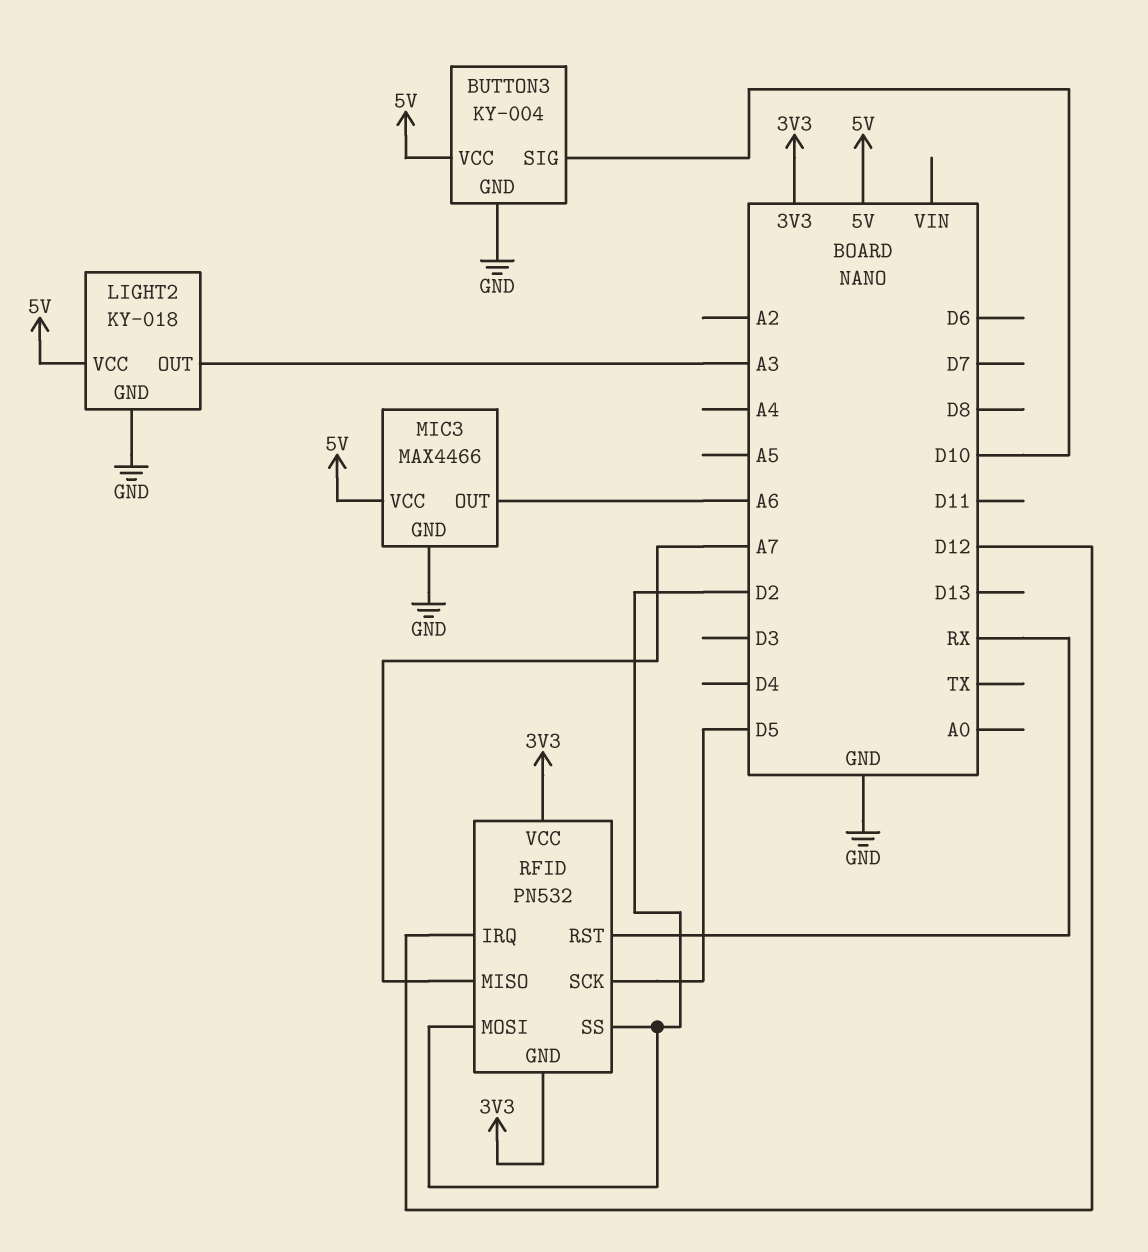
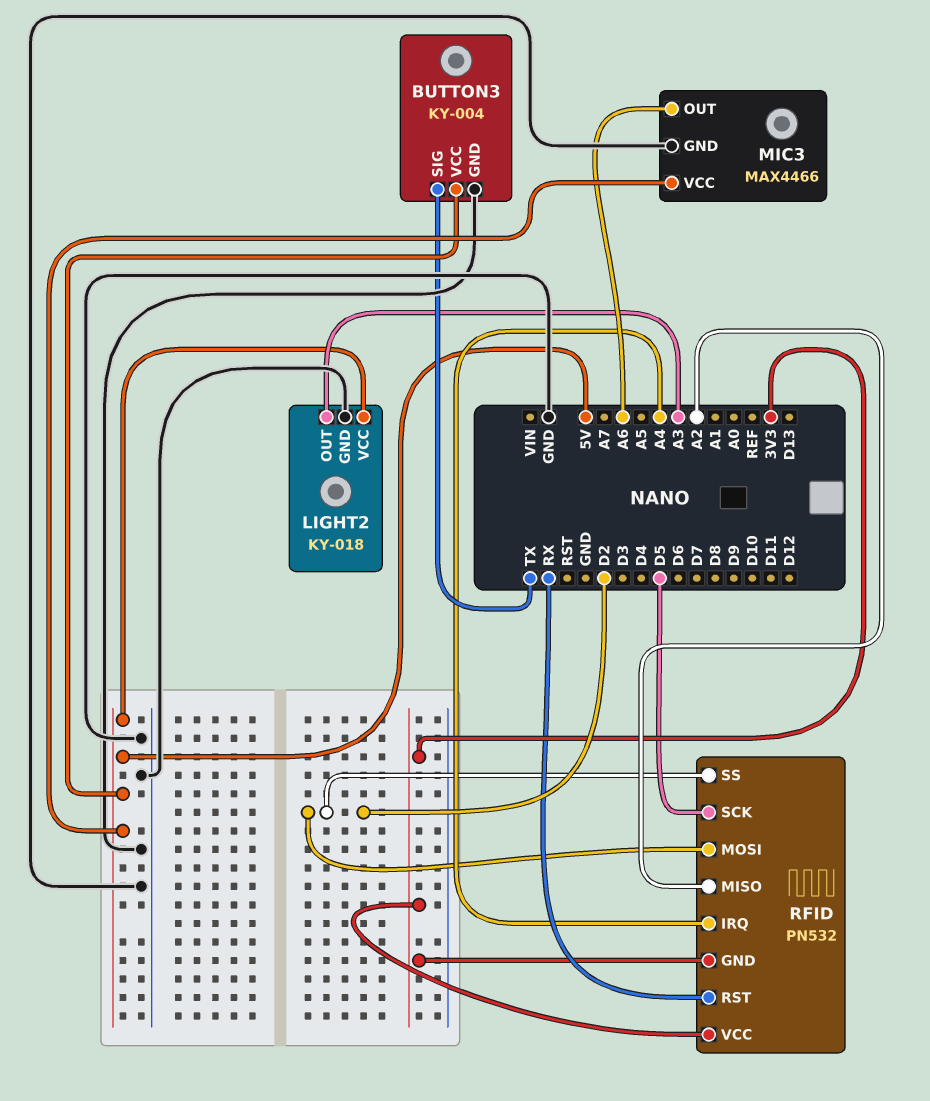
BUTTON3 pin SIG: D10 -> TX
RFID pin IRQ: D12 -> A4
RFID pin MISO: A7 -> A2

